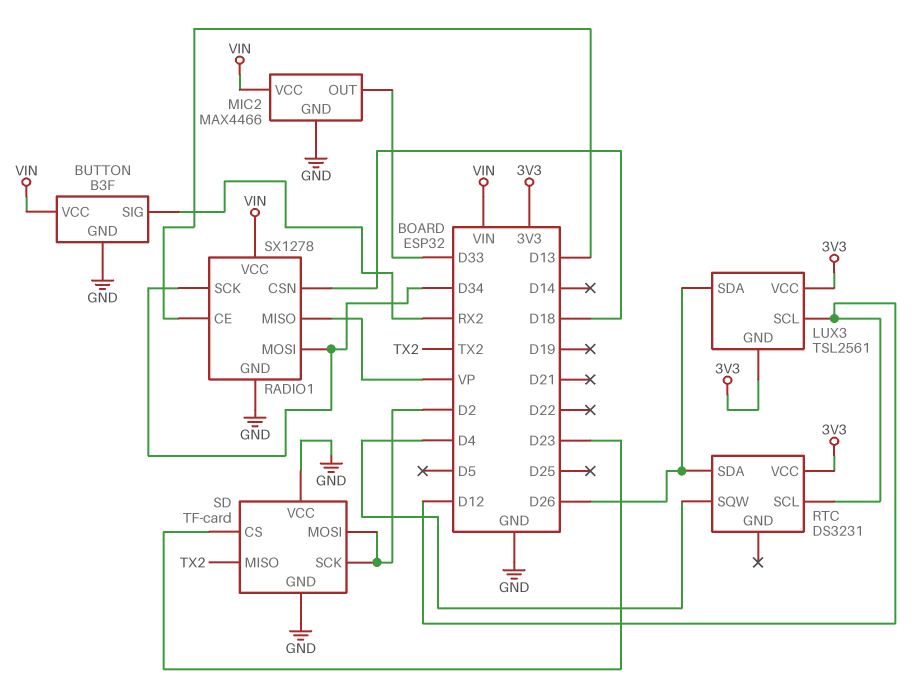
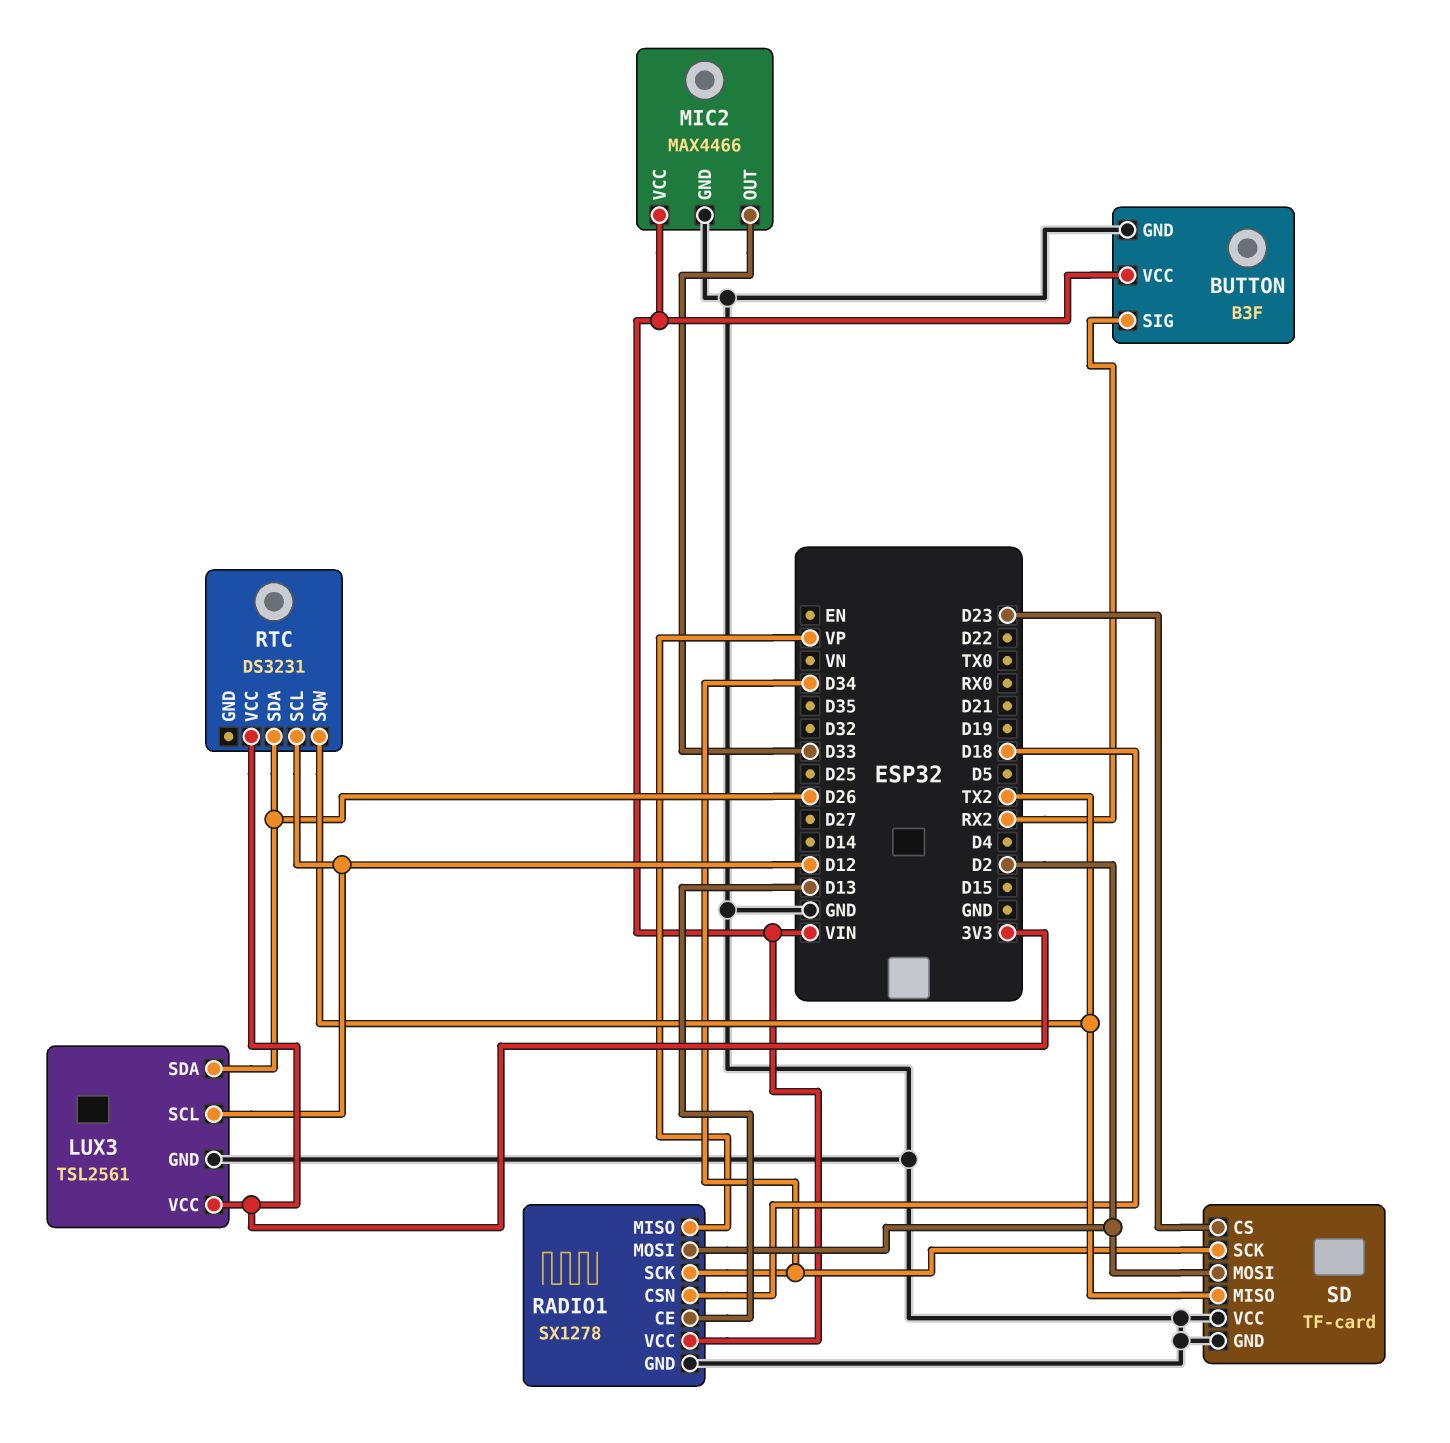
LUX3 pin GND: 3V3 -> GND
RADIO1 pin MOSI: D34 -> D2
RTC pin SQW: D4 -> TX2
SD pin SCK: D2 -> D34

